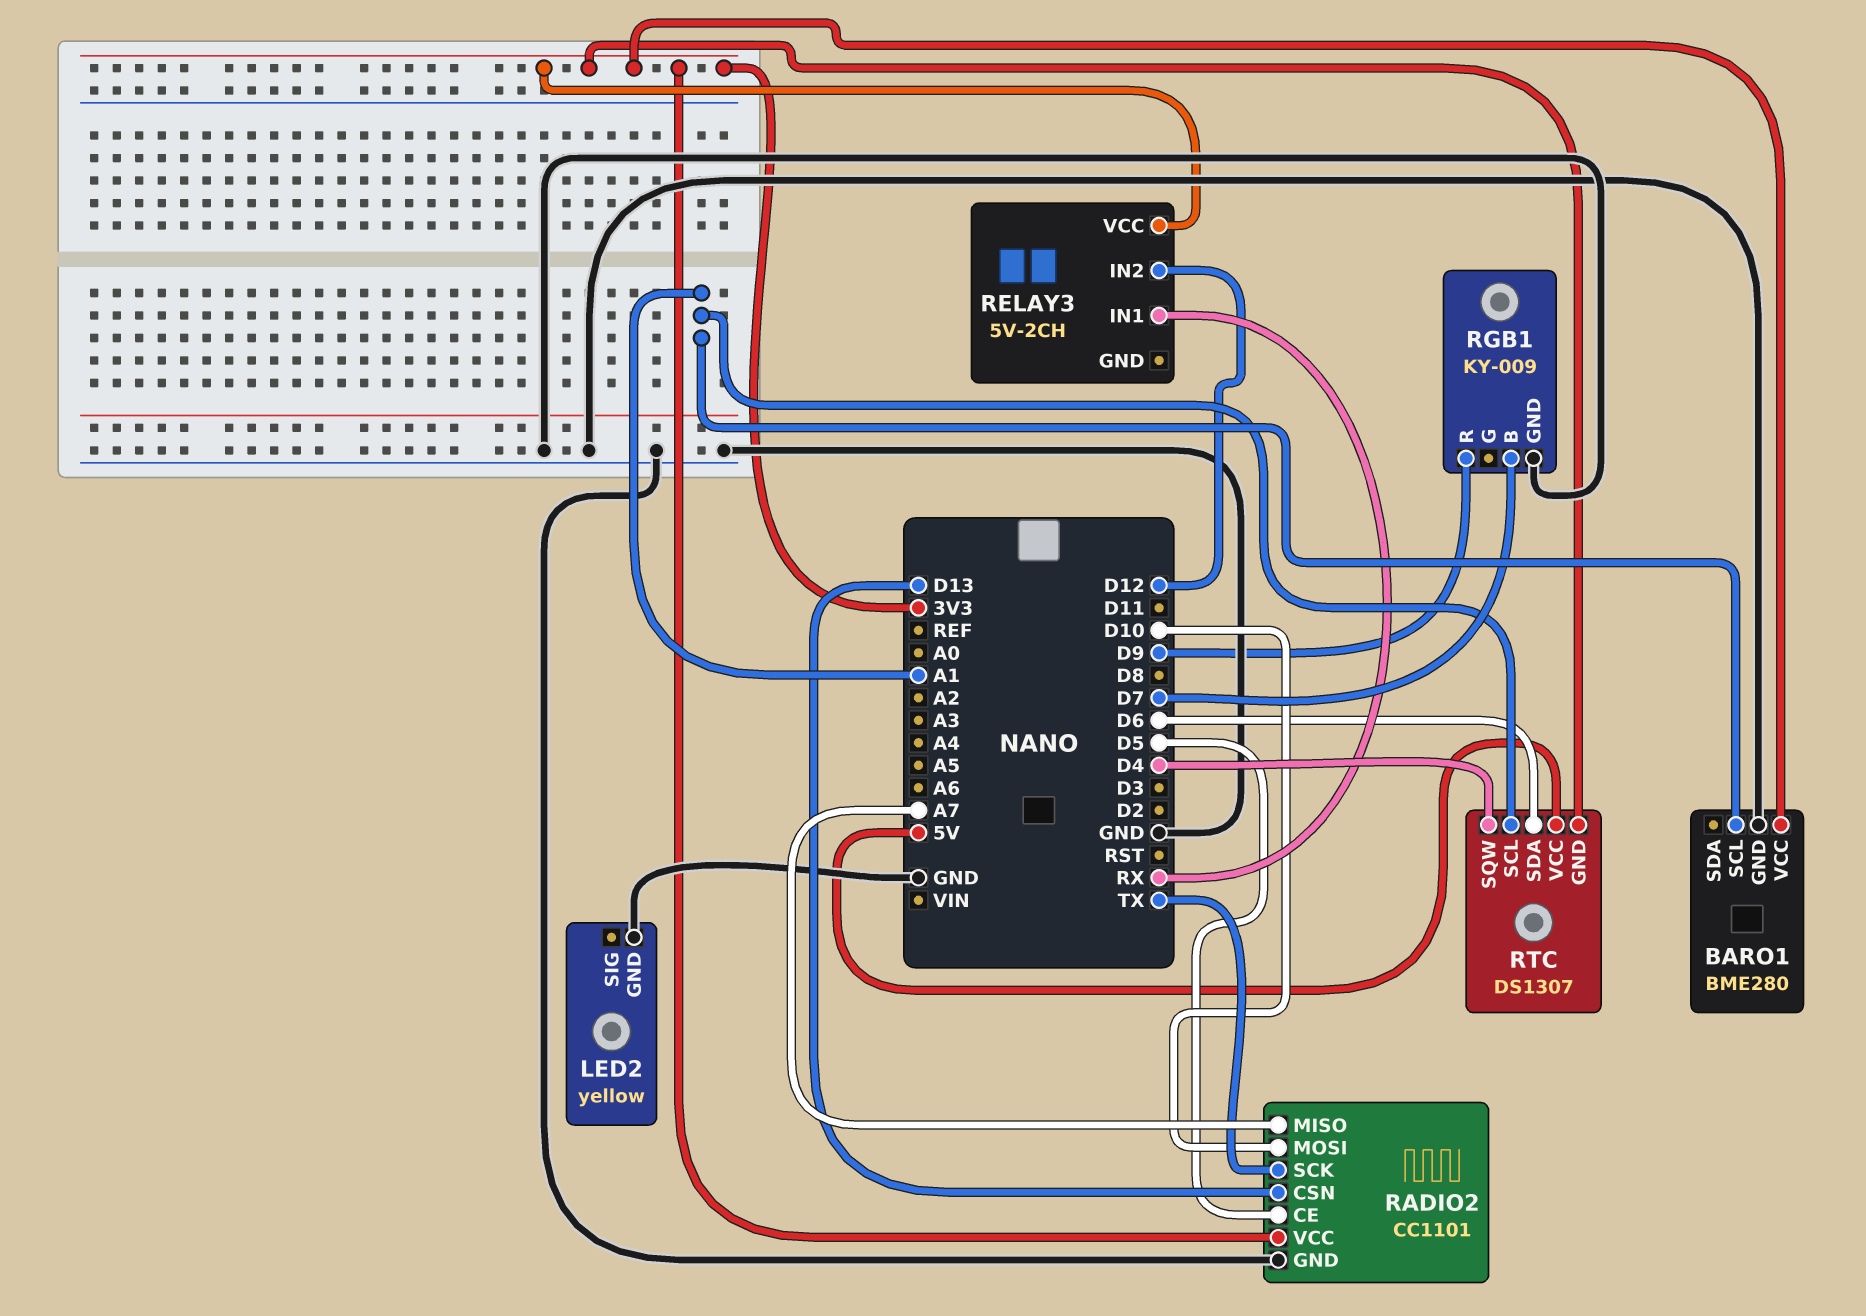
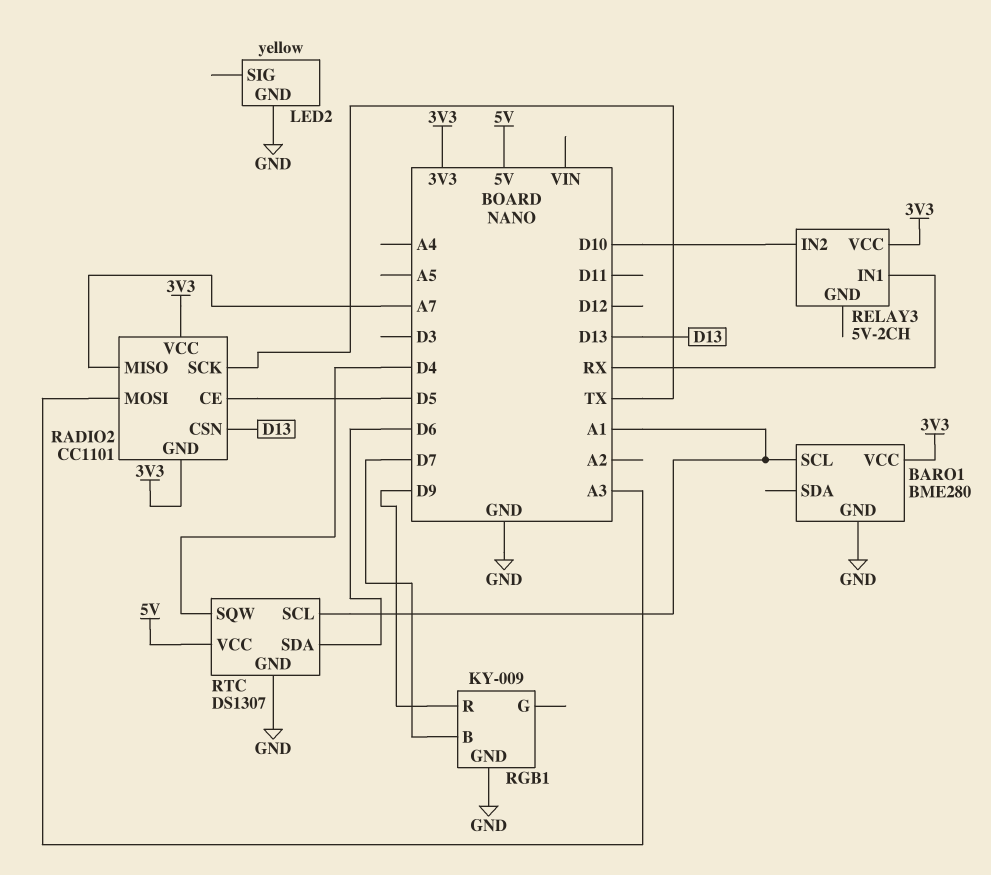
RADIO2 pin GND: GND -> 3V3
RADIO2 pin MOSI: D10 -> A3
RELAY3 pin IN2: D12 -> D10
RTC pin GND: 3V3 -> GND

